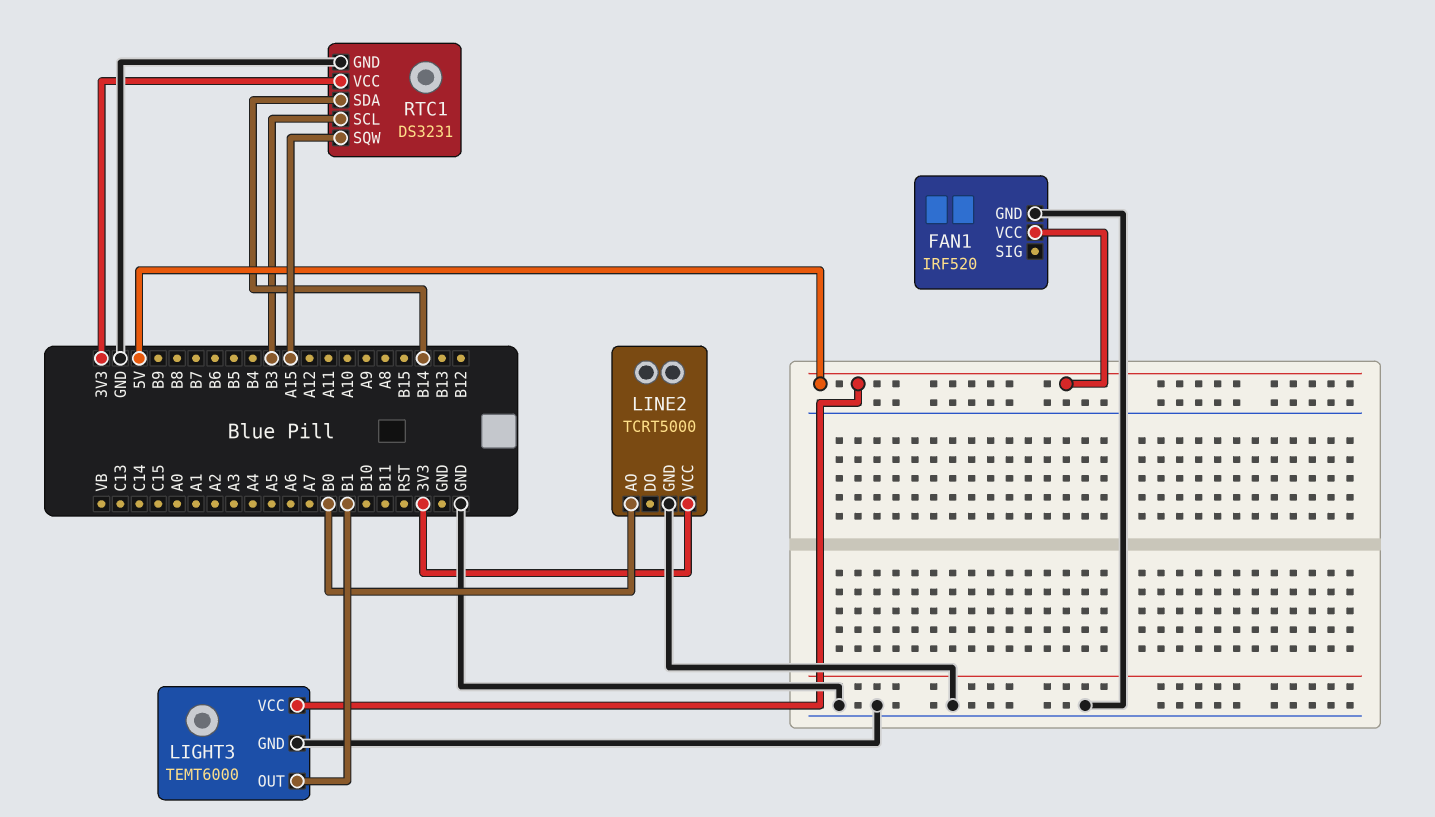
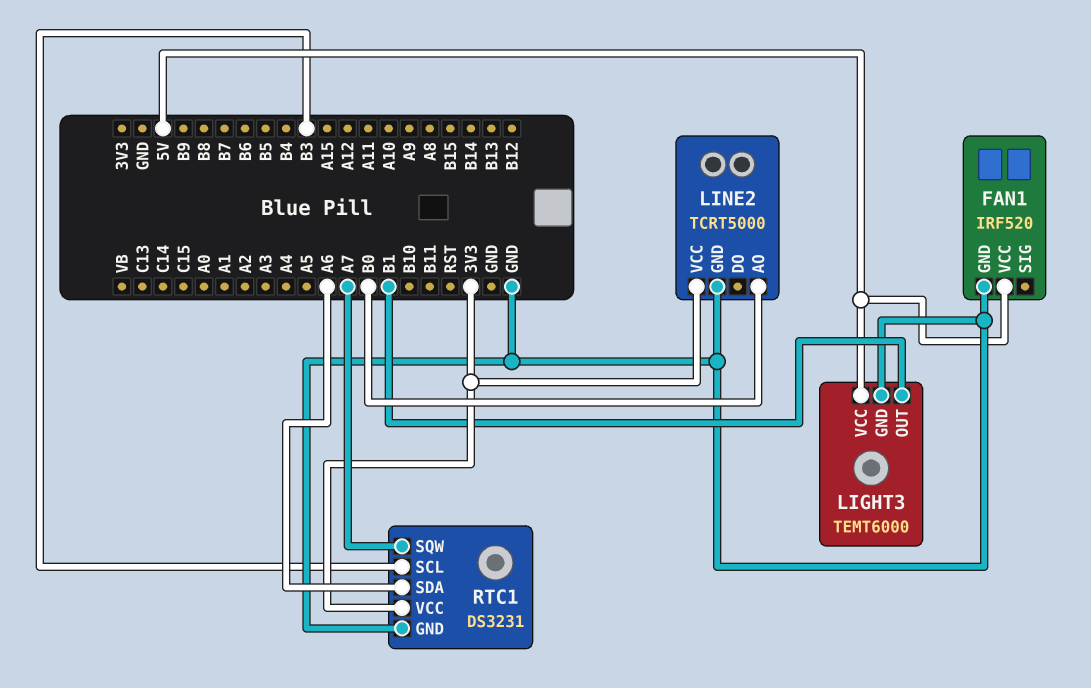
RTC1 pin SDA: B14 -> A6
RTC1 pin SQW: A15 -> A7

